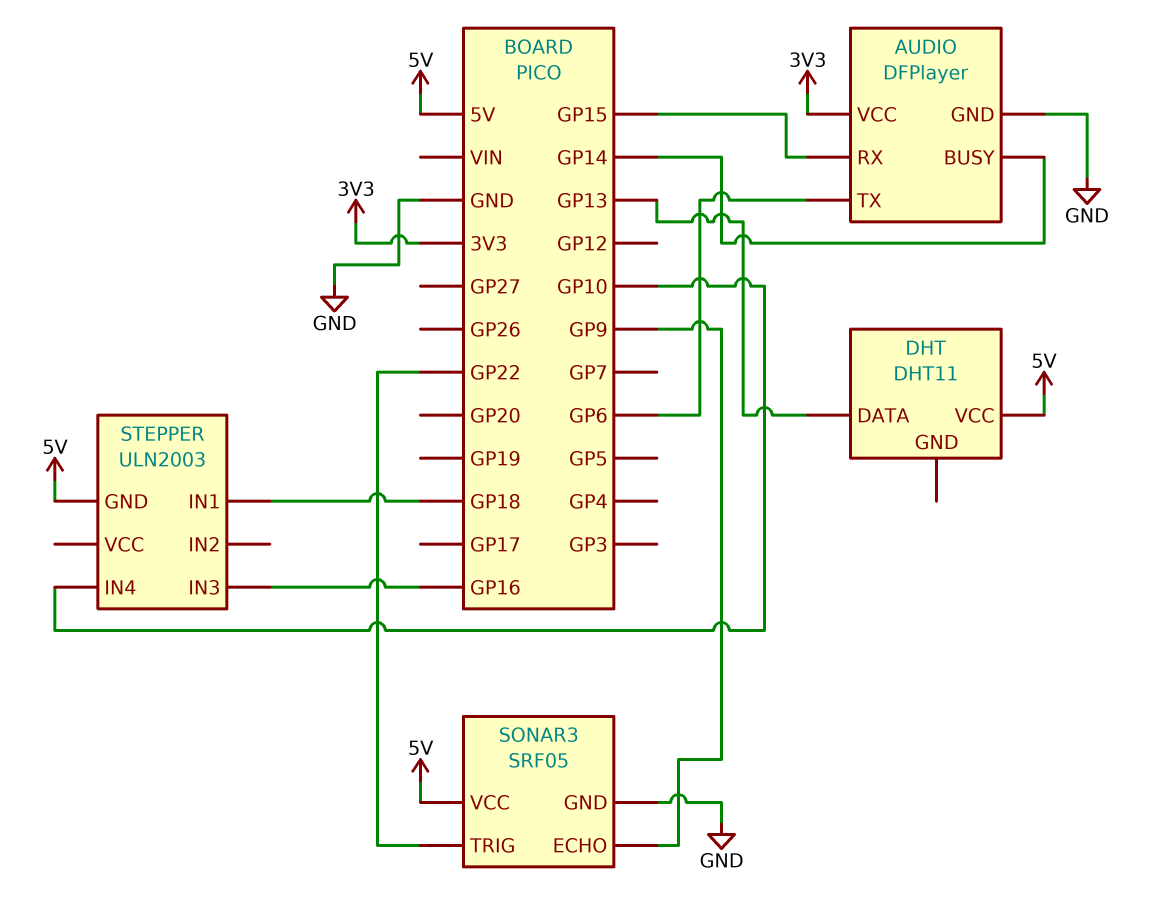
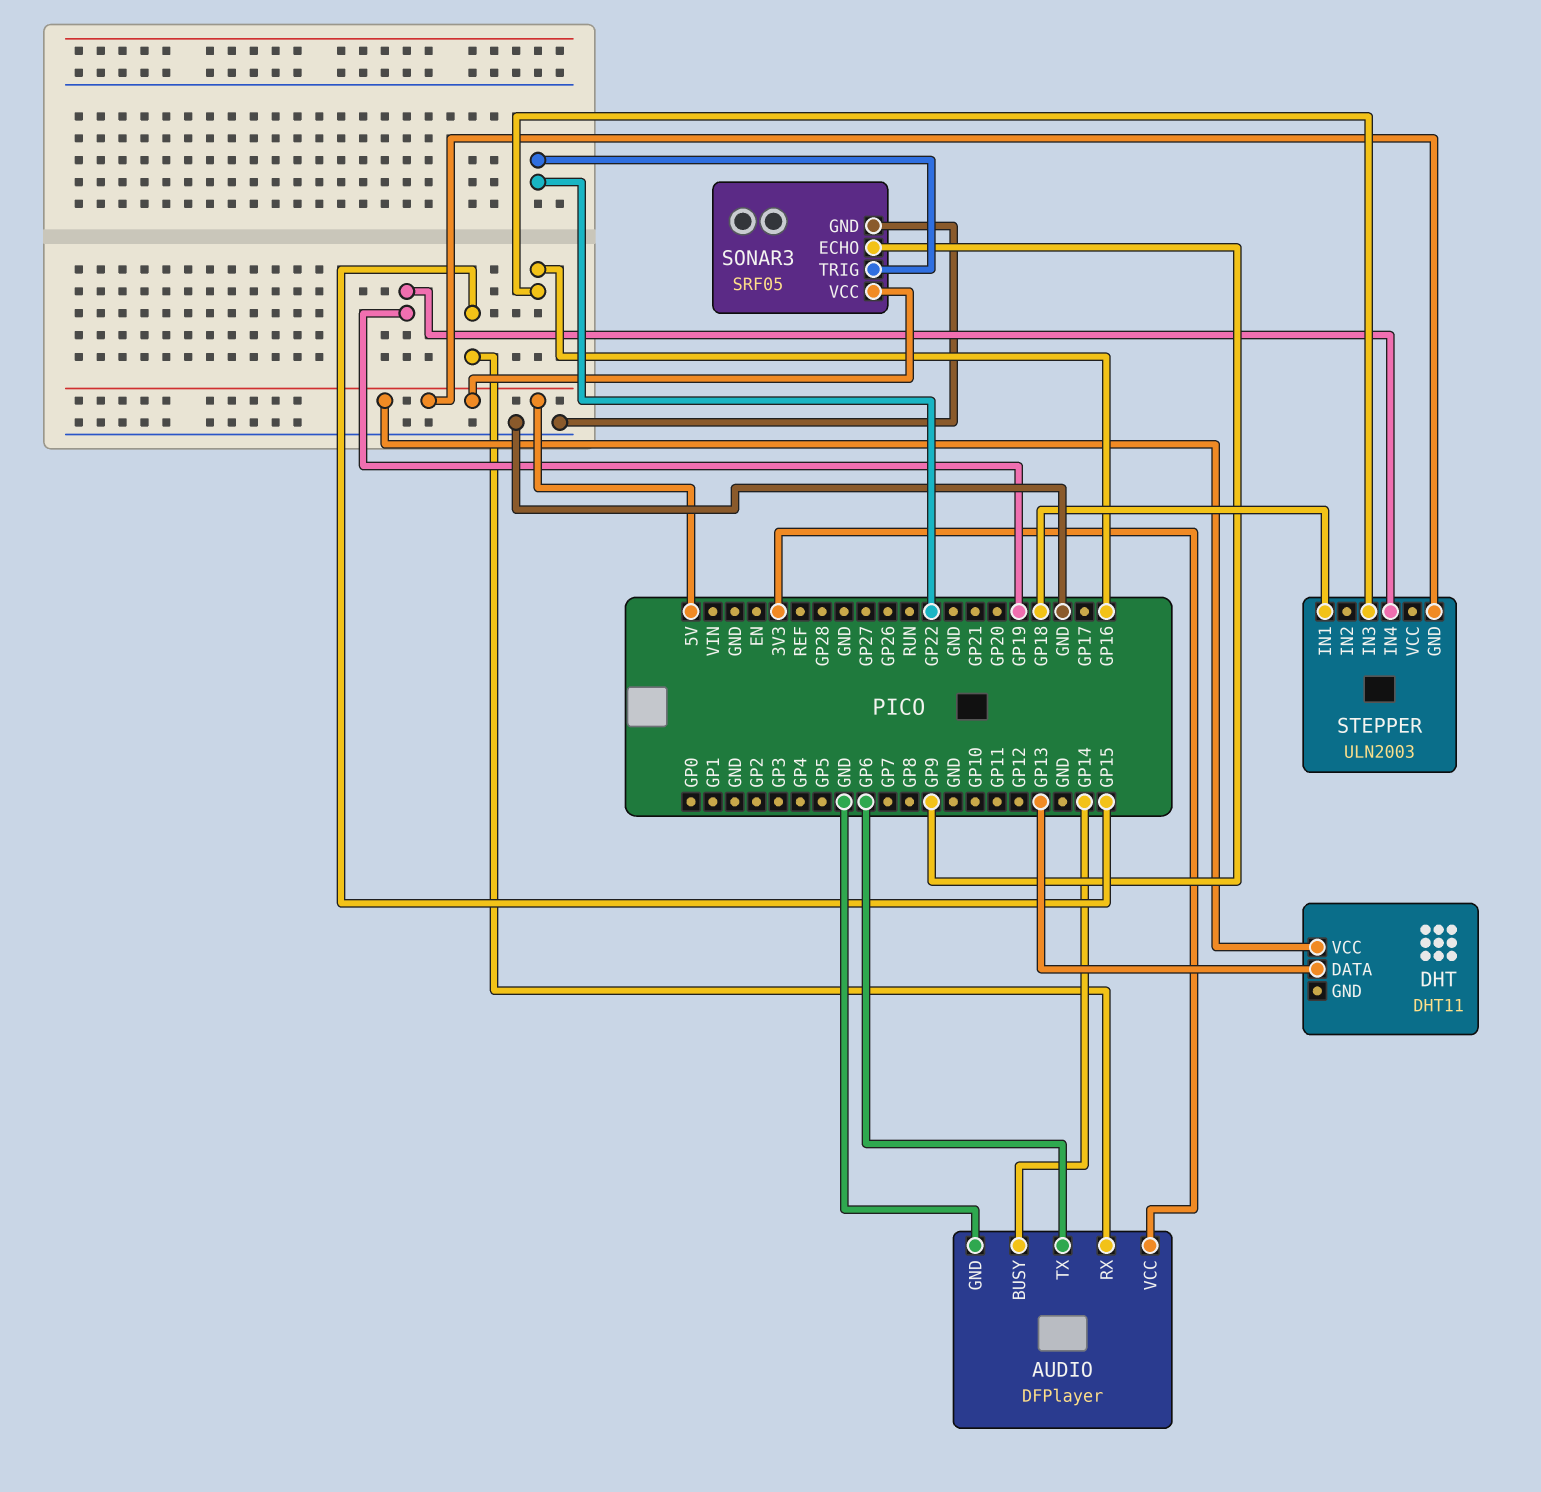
STEPPER pin IN4: GP10 -> GP19

